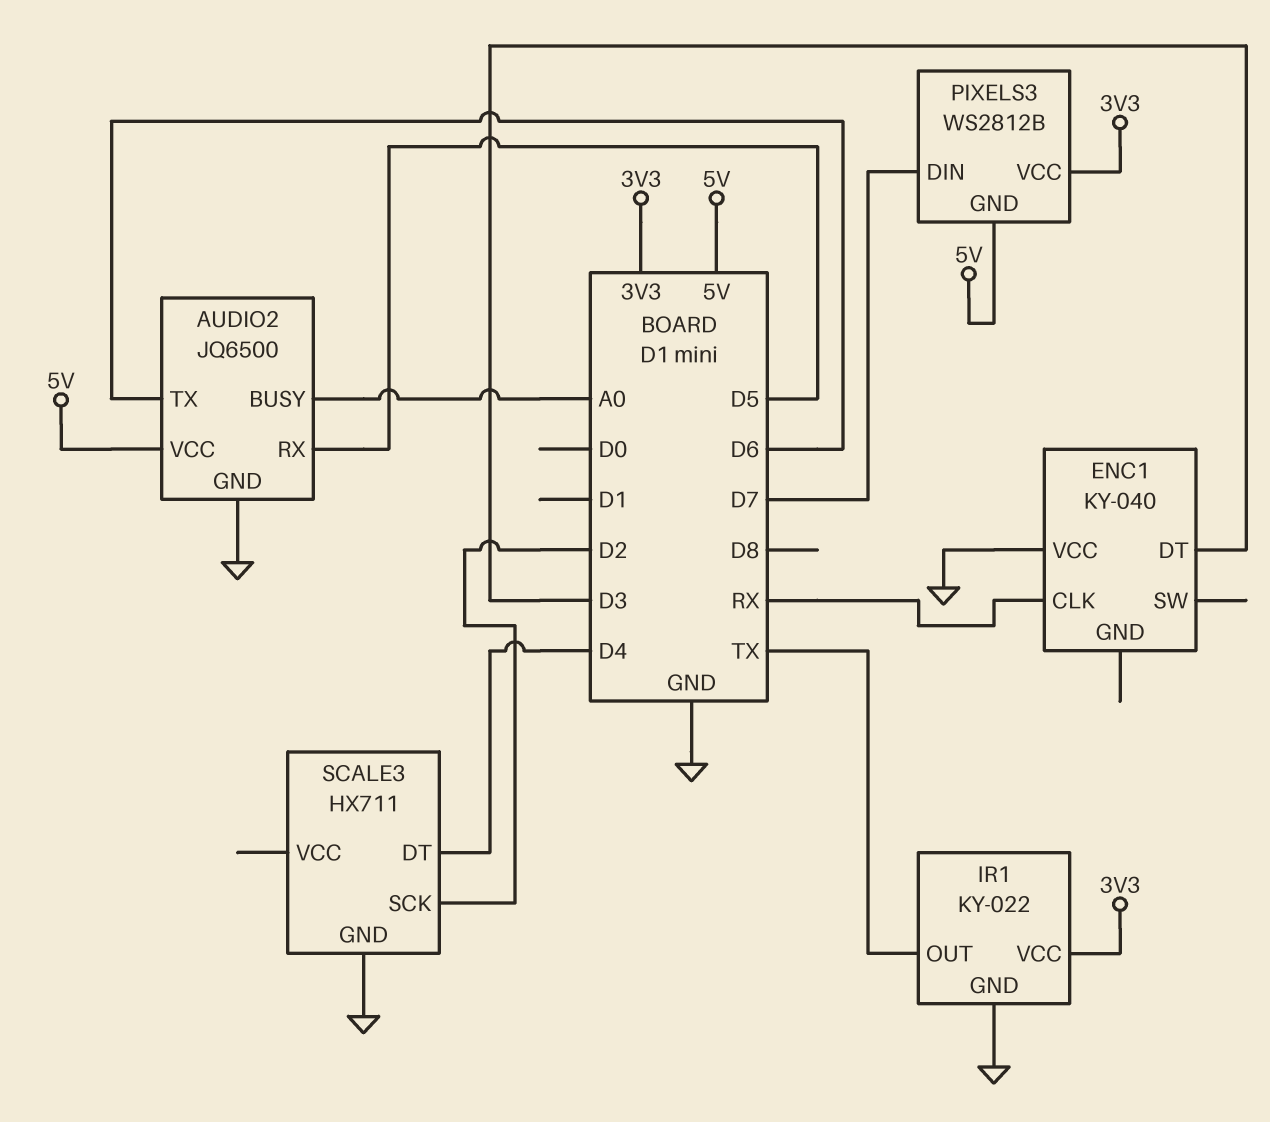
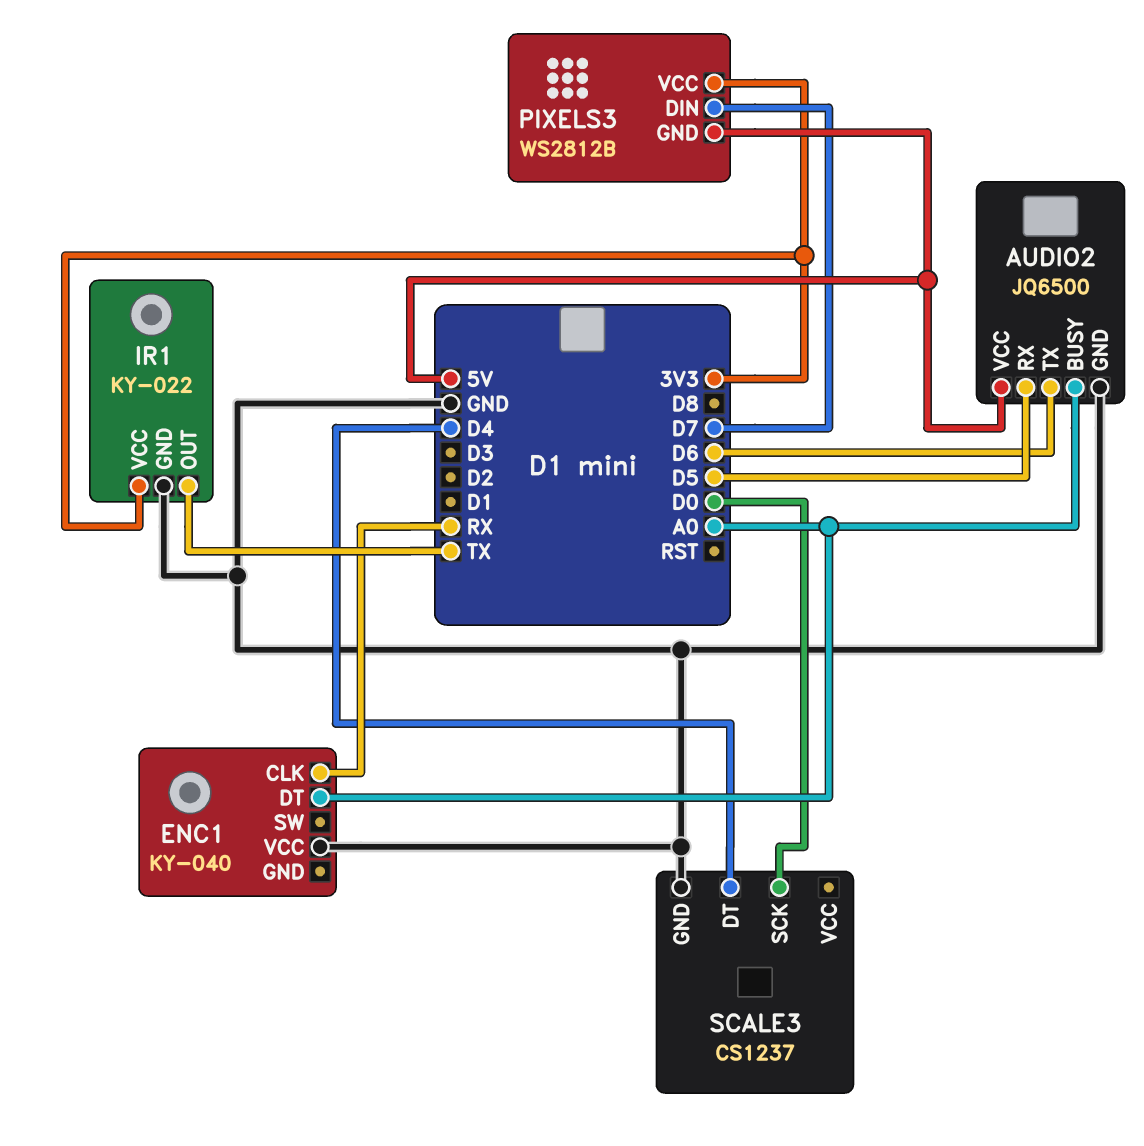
ENC1 pin DT: D3 -> A0
SCALE3: HX711 -> CS1237
SCALE3 pin SCK: D2 -> D0

